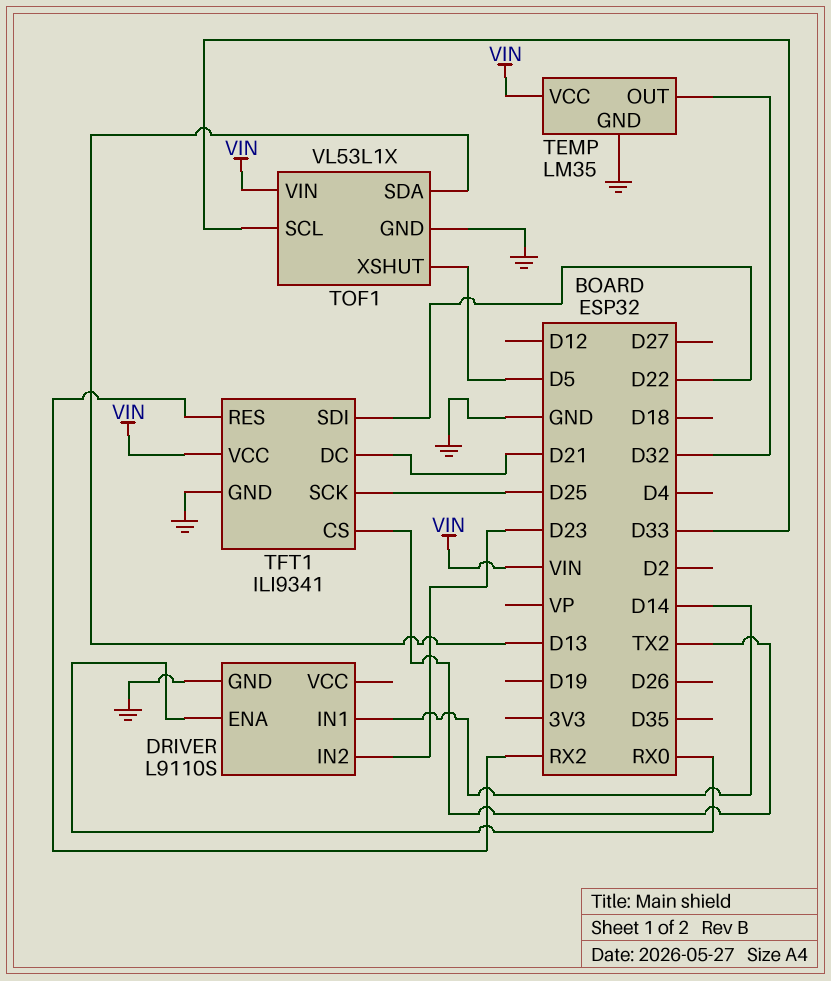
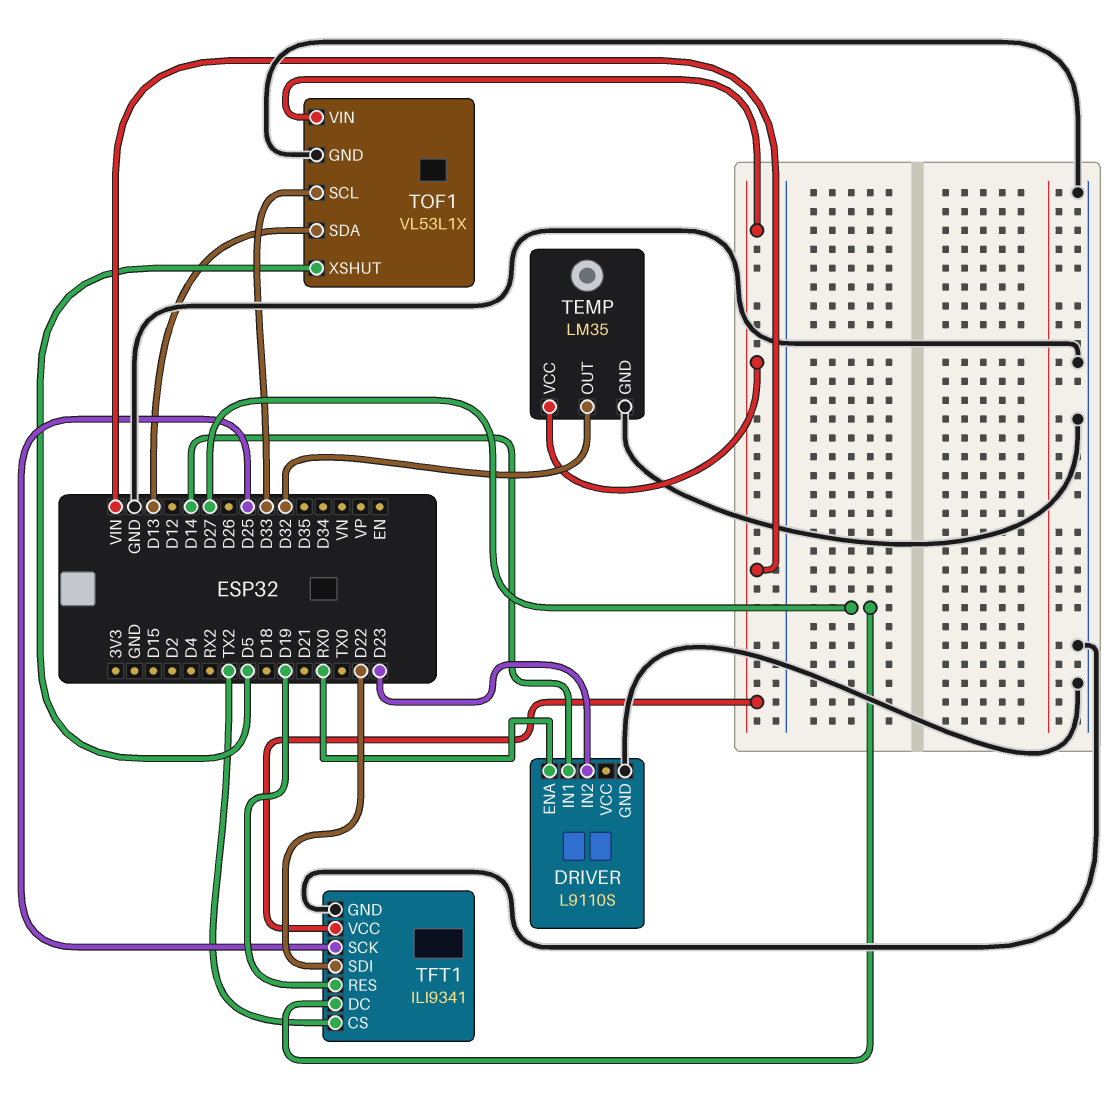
TFT1 pin DC: D21 -> D27
TFT1 pin RES: RX2 -> D19

